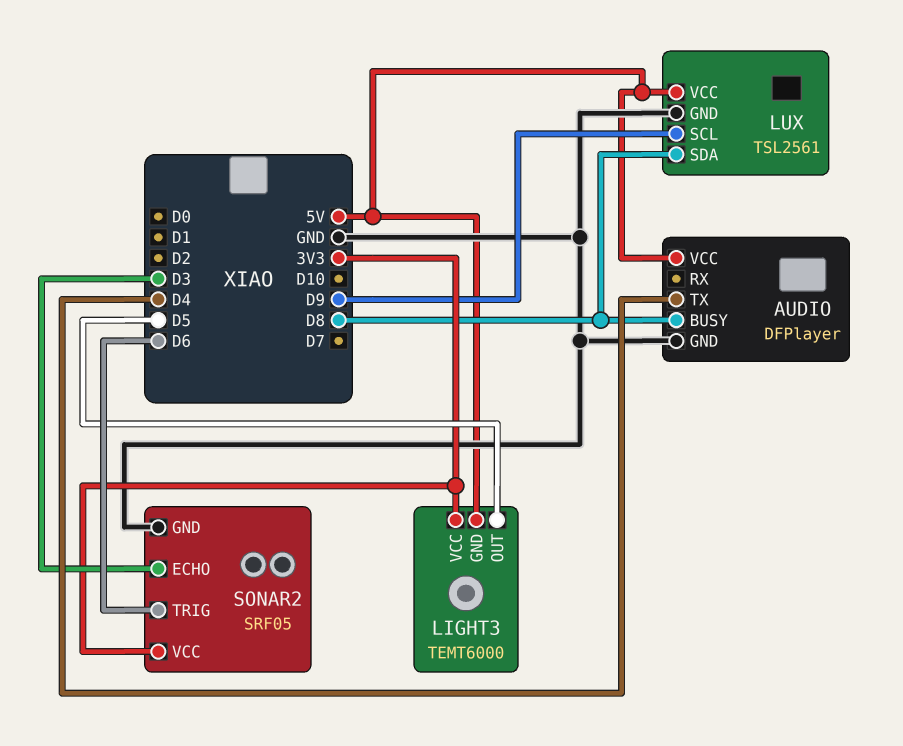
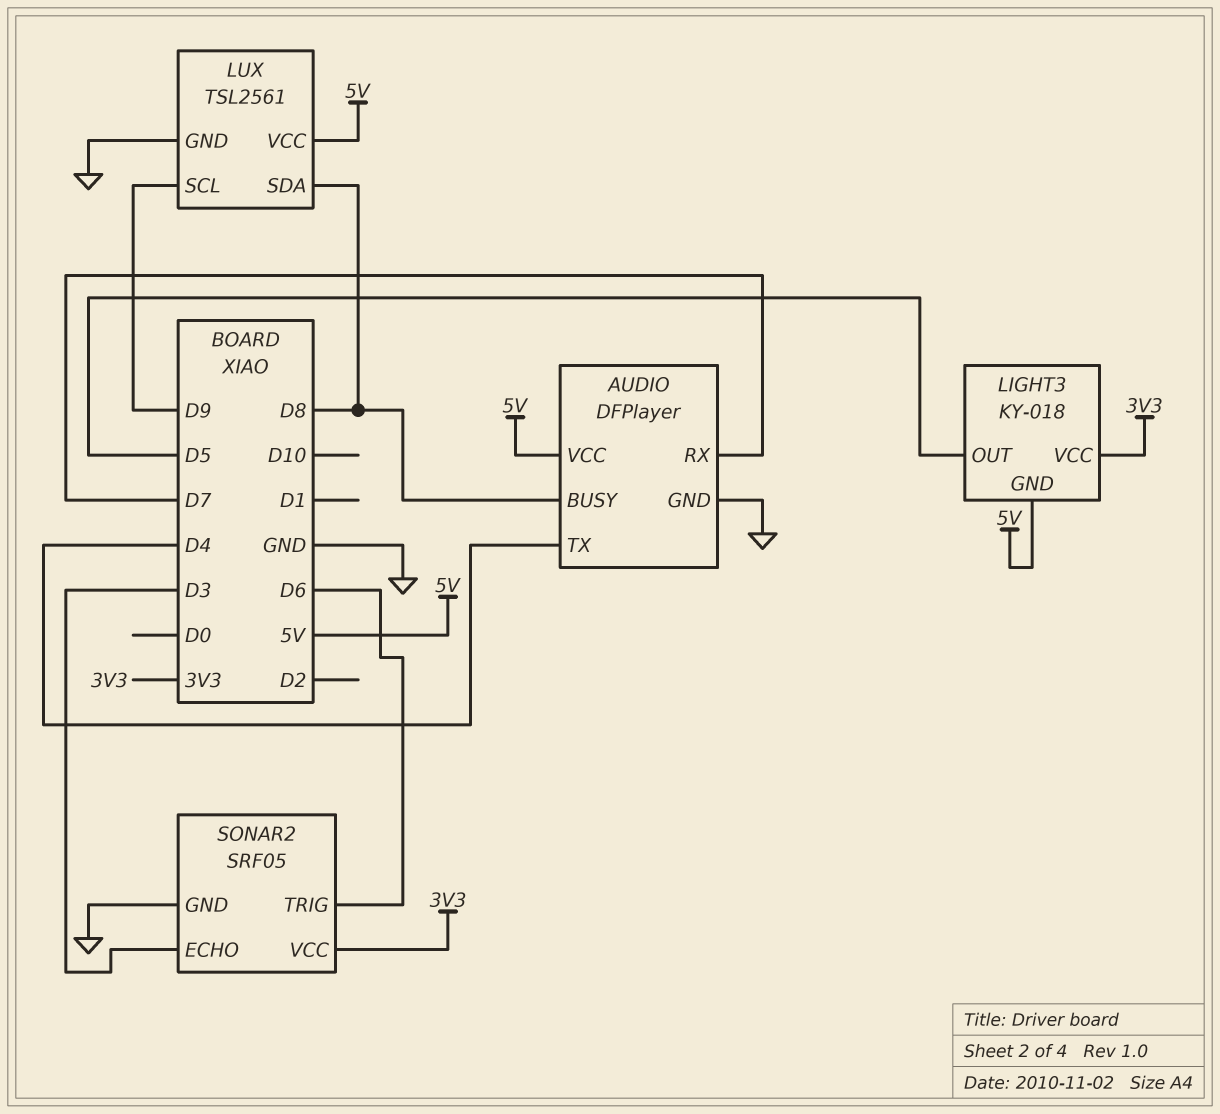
AUDIO pin RX: none -> D7
LIGHT3: TEMT6000 -> KY-018

